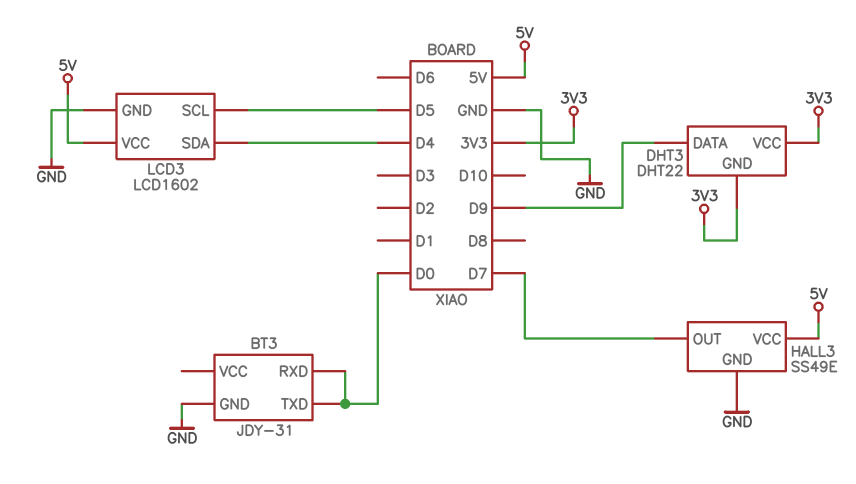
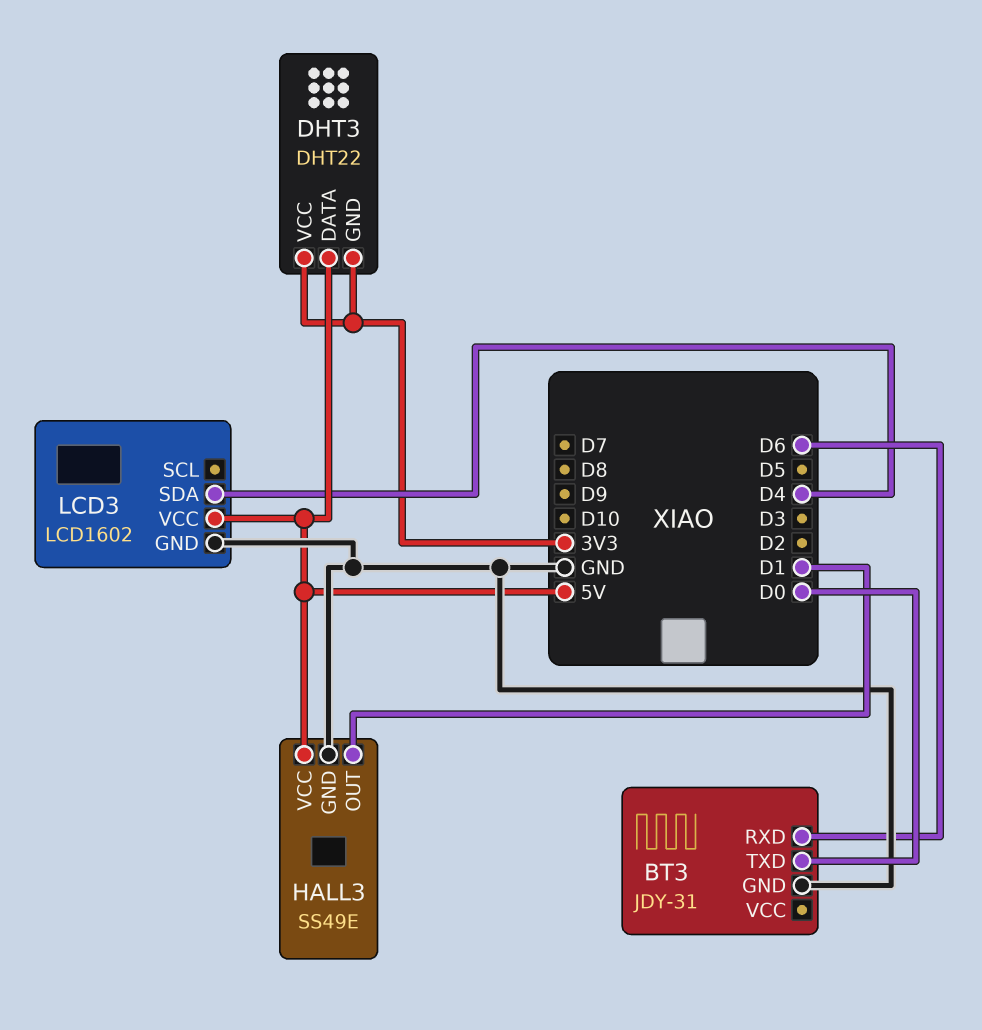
BT3 pin RXD: D0 -> D6
DHT3 pin DATA: D9 -> 5V
HALL3 pin OUT: D7 -> D1
LCD3 pin SCL: D5 -> none

